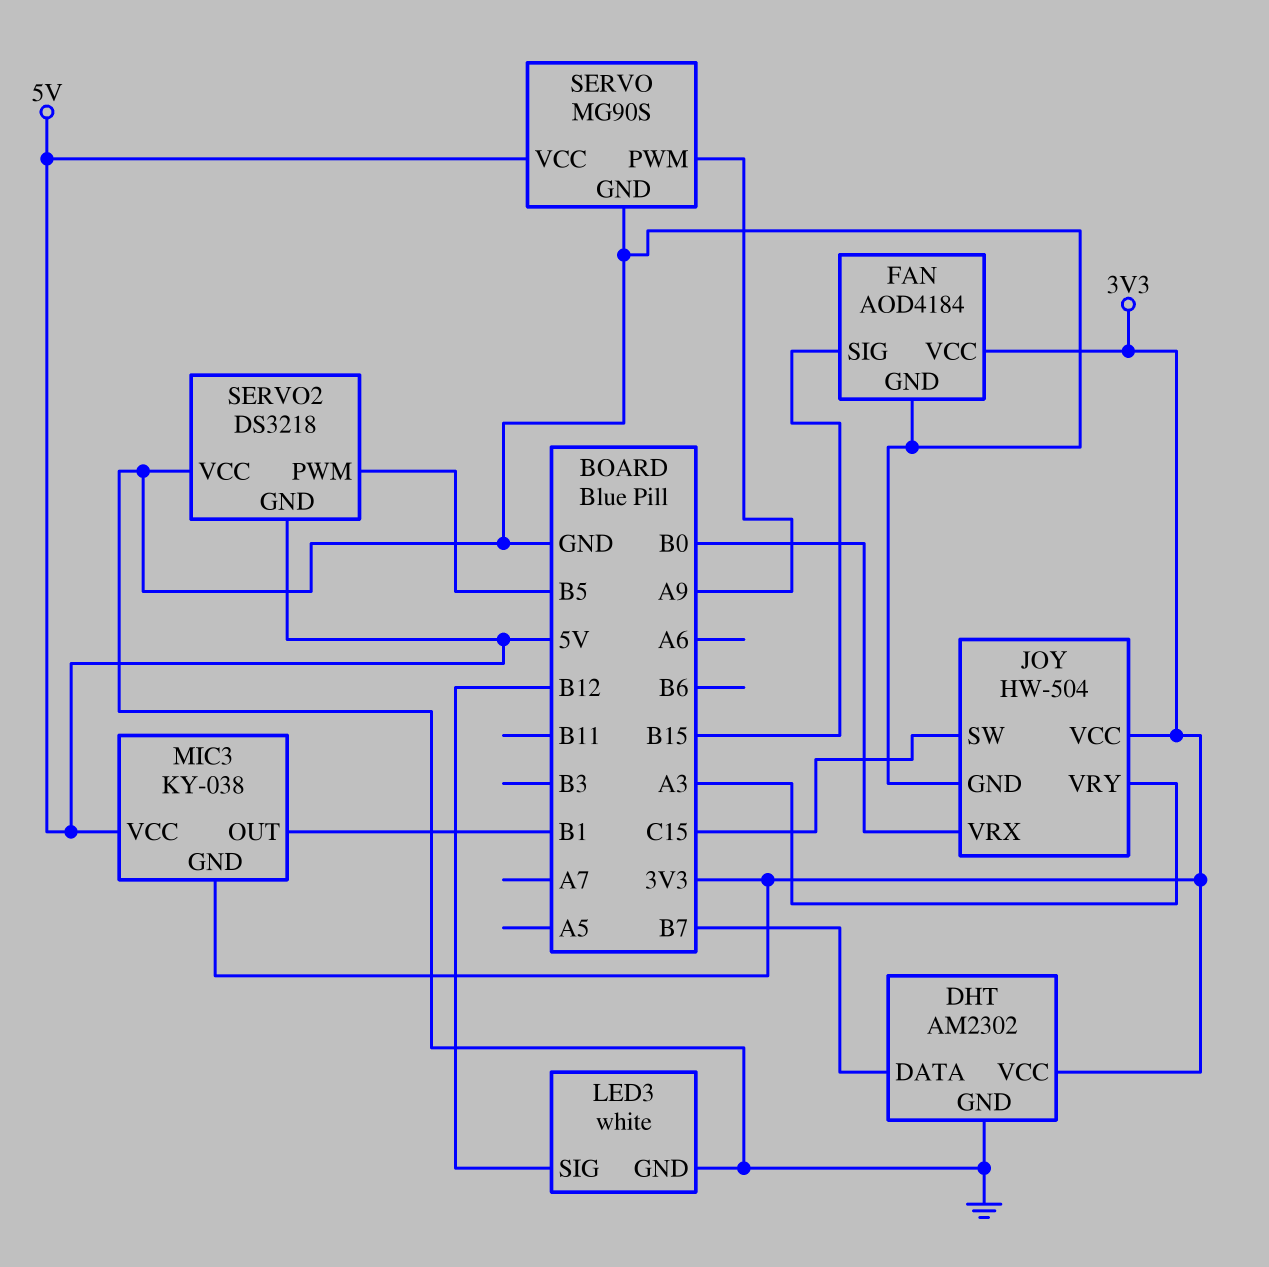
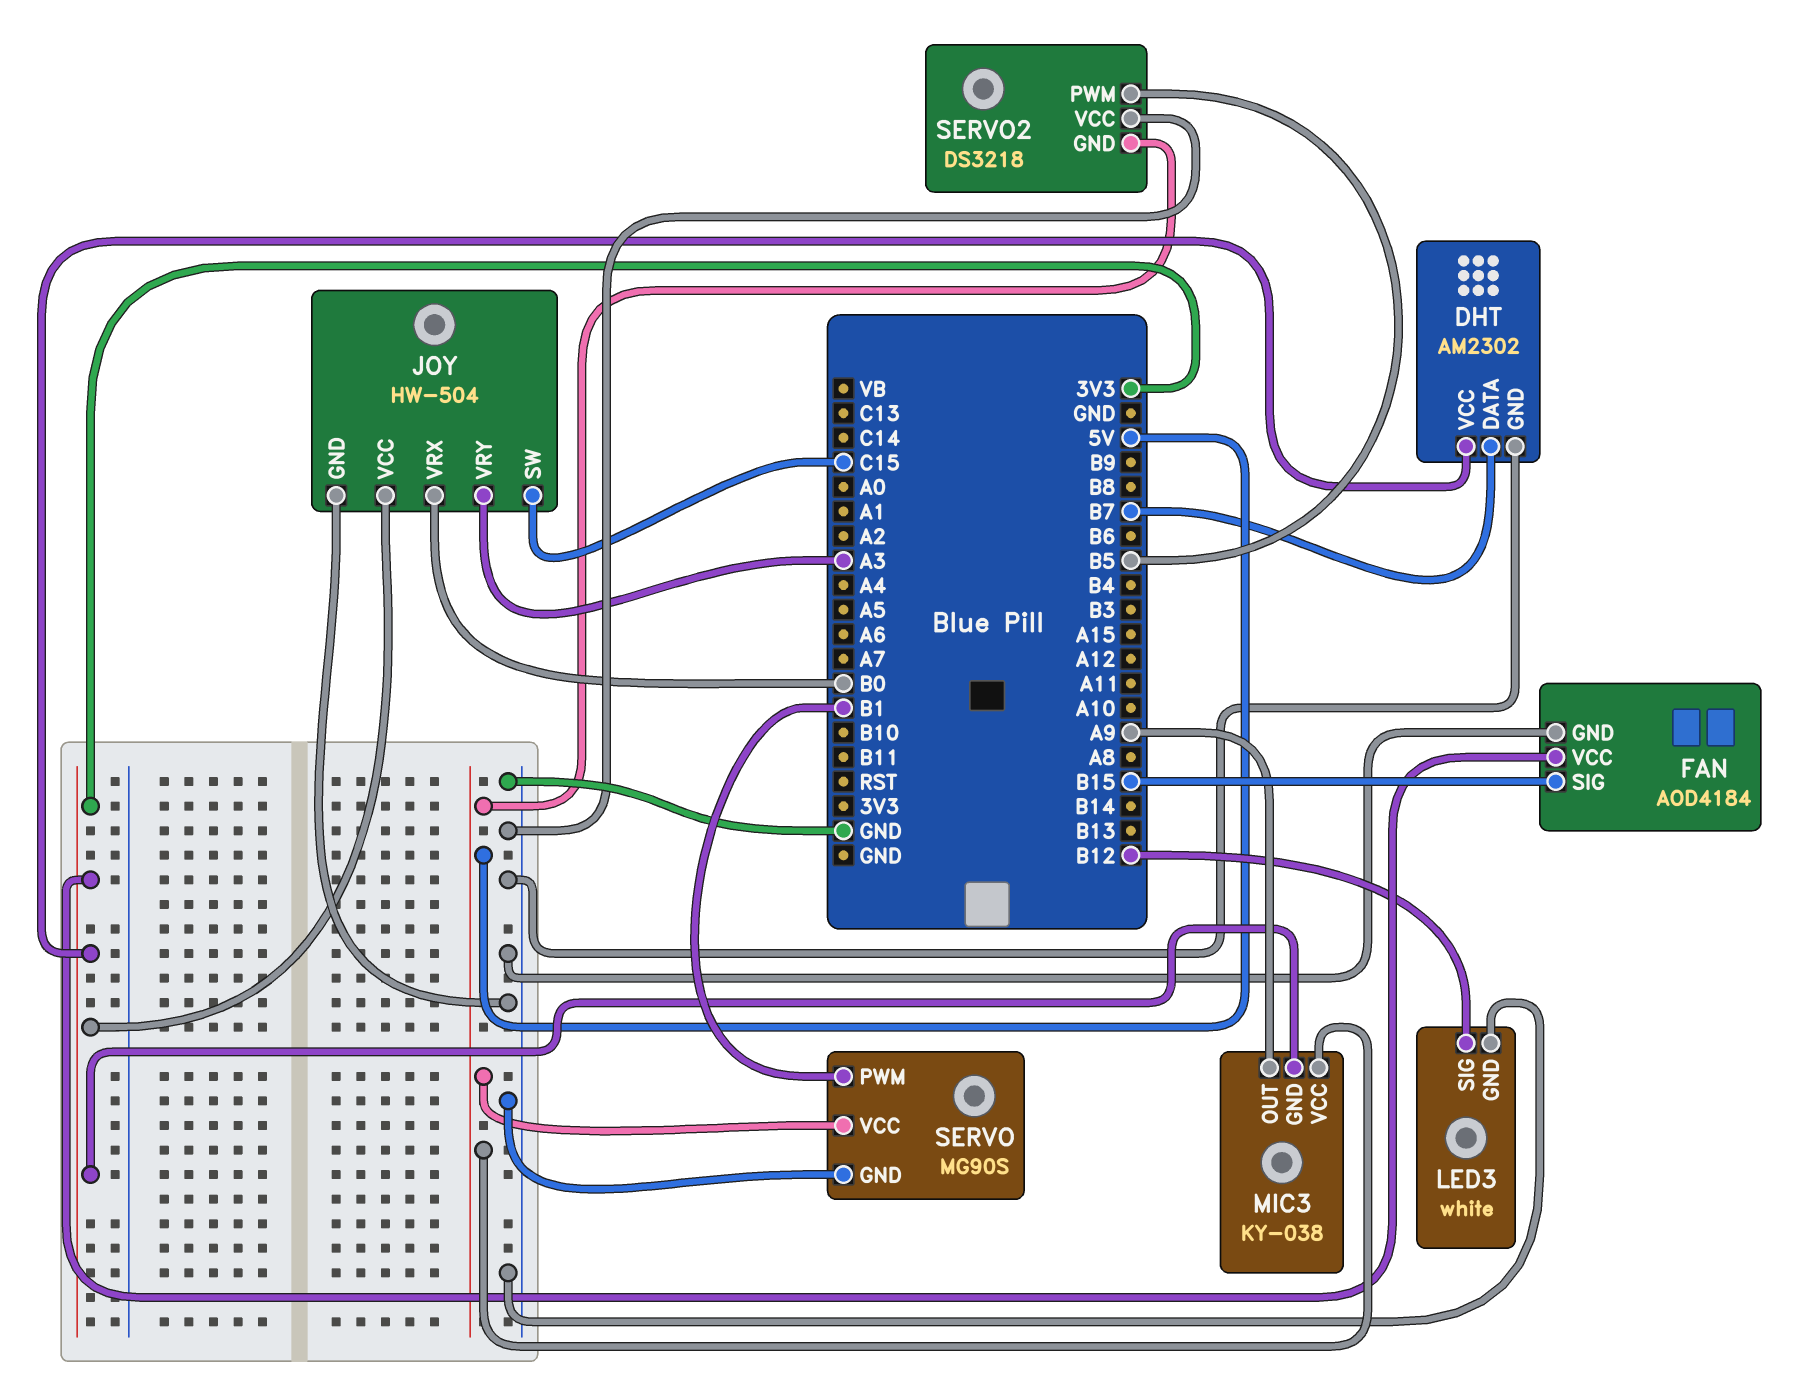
MIC3 pin OUT: B1 -> A9
SERVO pin PWM: A9 -> B1

